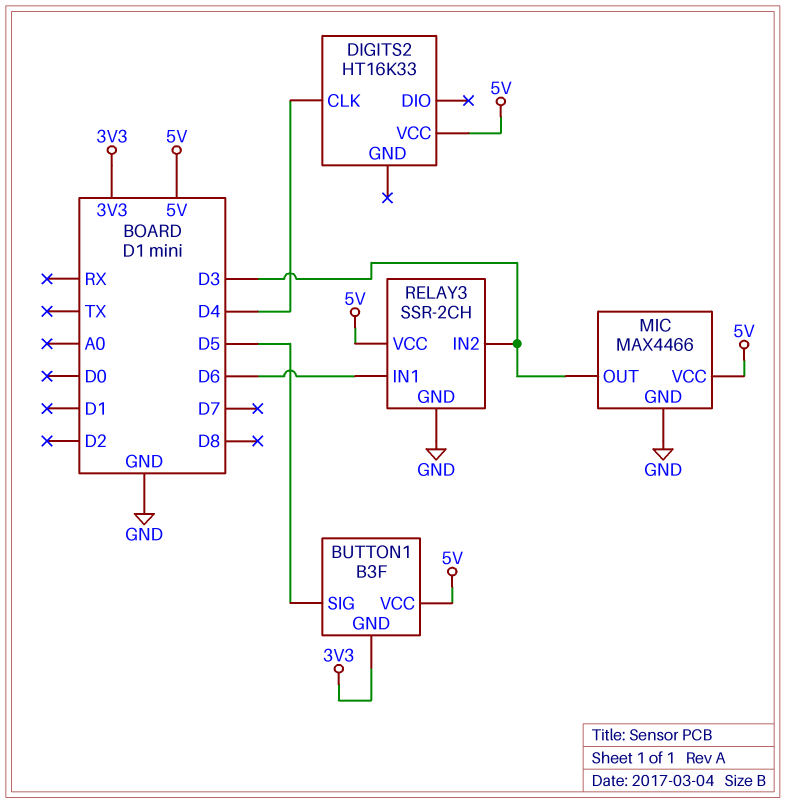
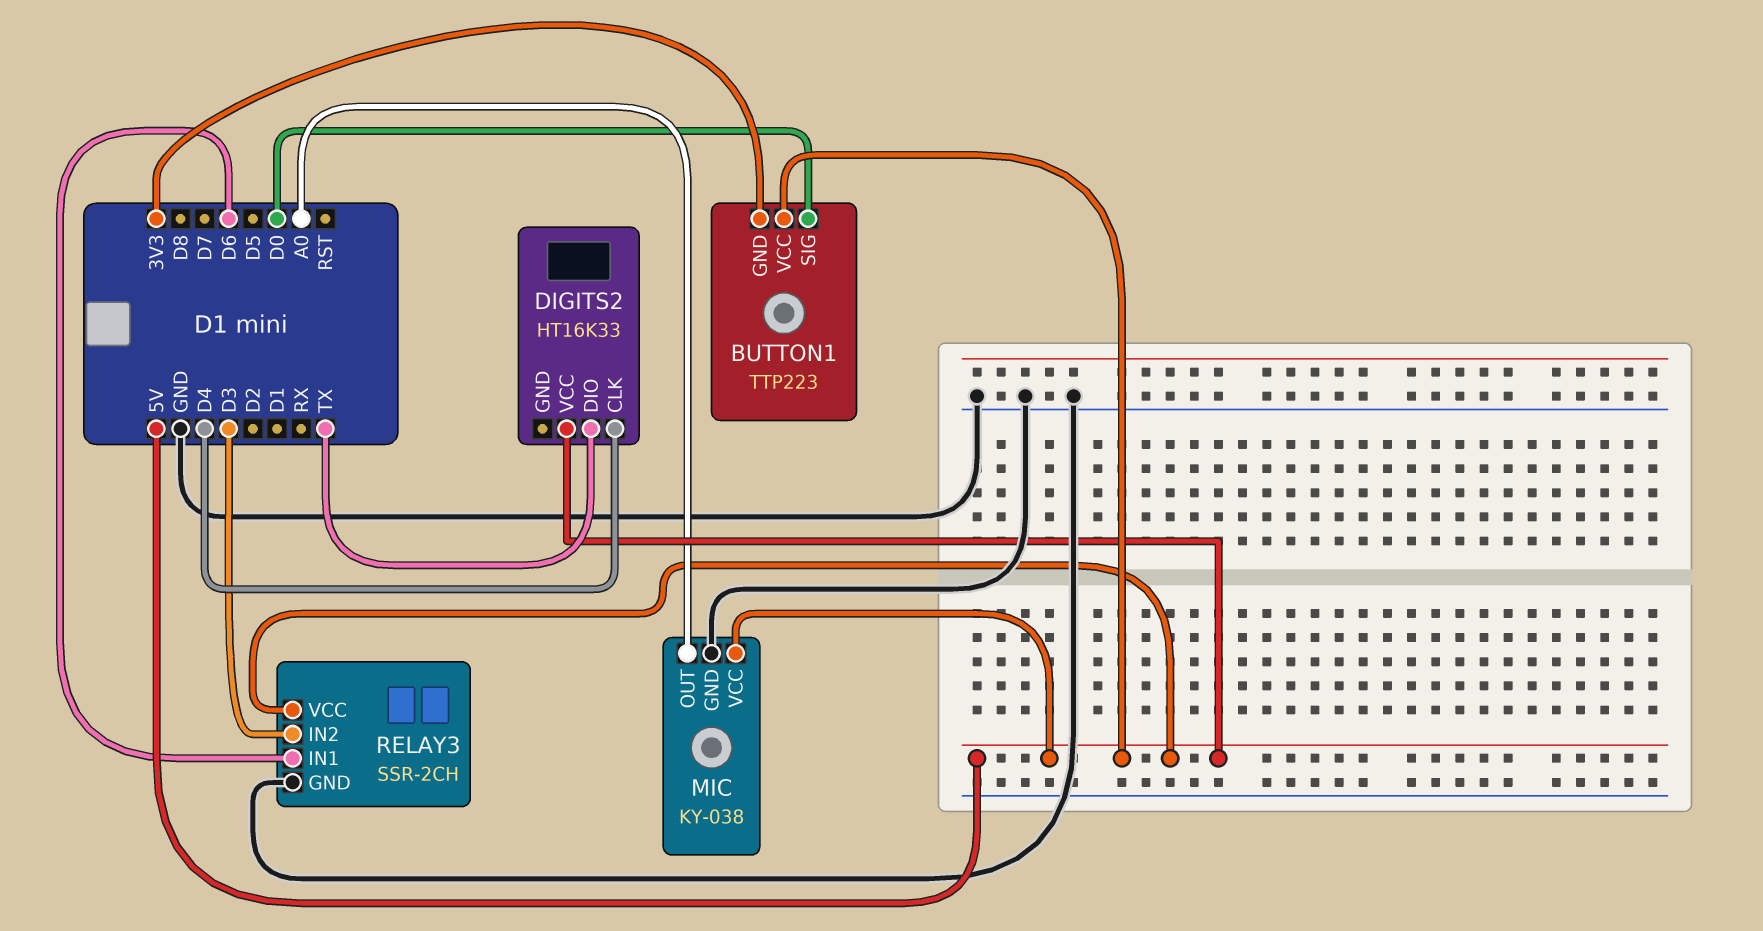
BUTTON1: B3F -> TTP223
BUTTON1 pin SIG: D5 -> D0
DIGITS2 pin DIO: none -> TX
MIC: MAX4466 -> KY-038
MIC pin OUT: D3 -> A0

